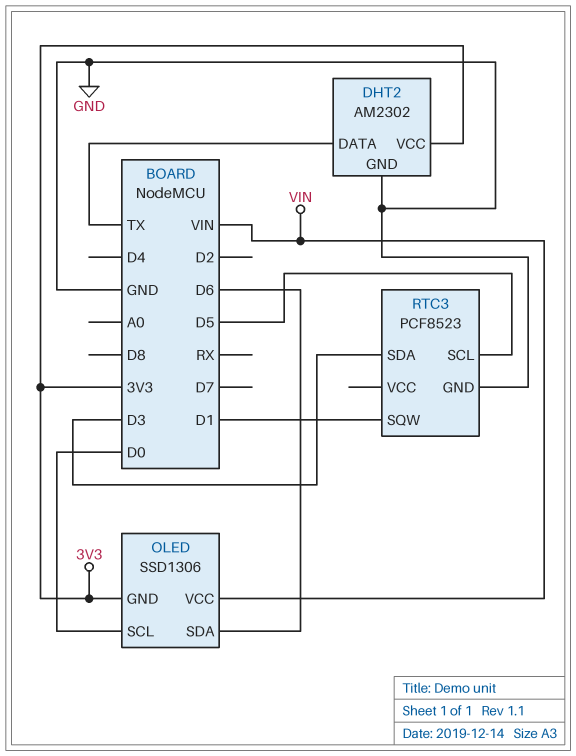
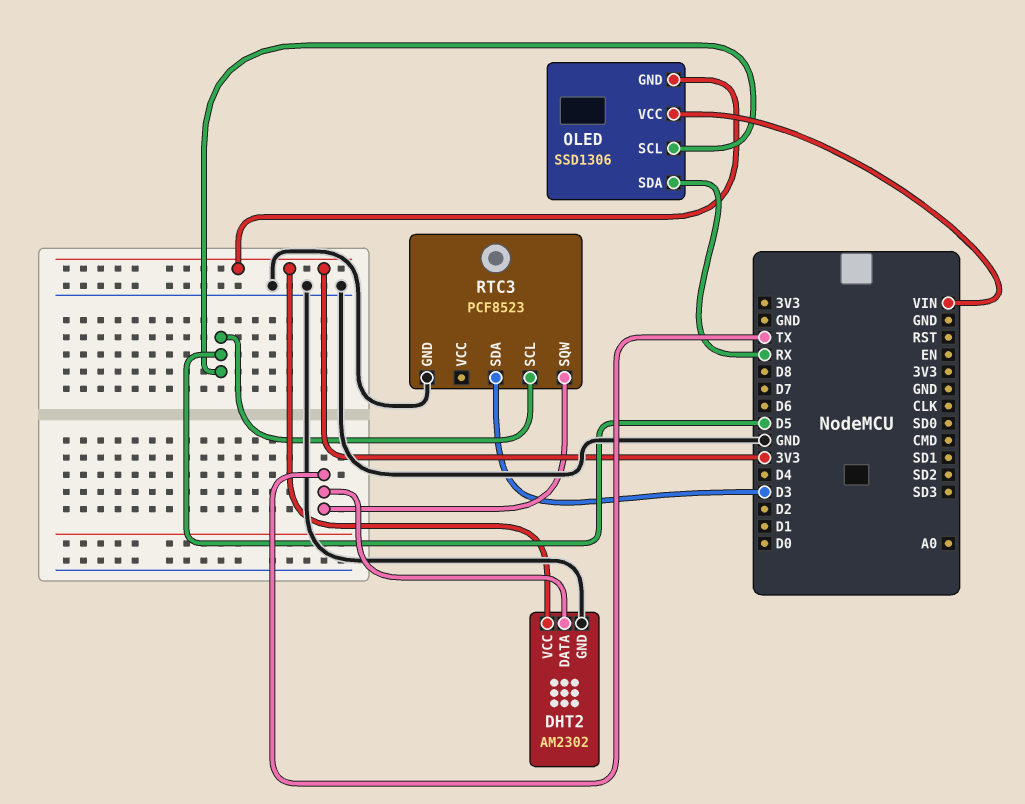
OLED pin SCL: D0 -> D5
OLED pin SDA: D6 -> RX
RTC3 pin SQW: D1 -> TX

